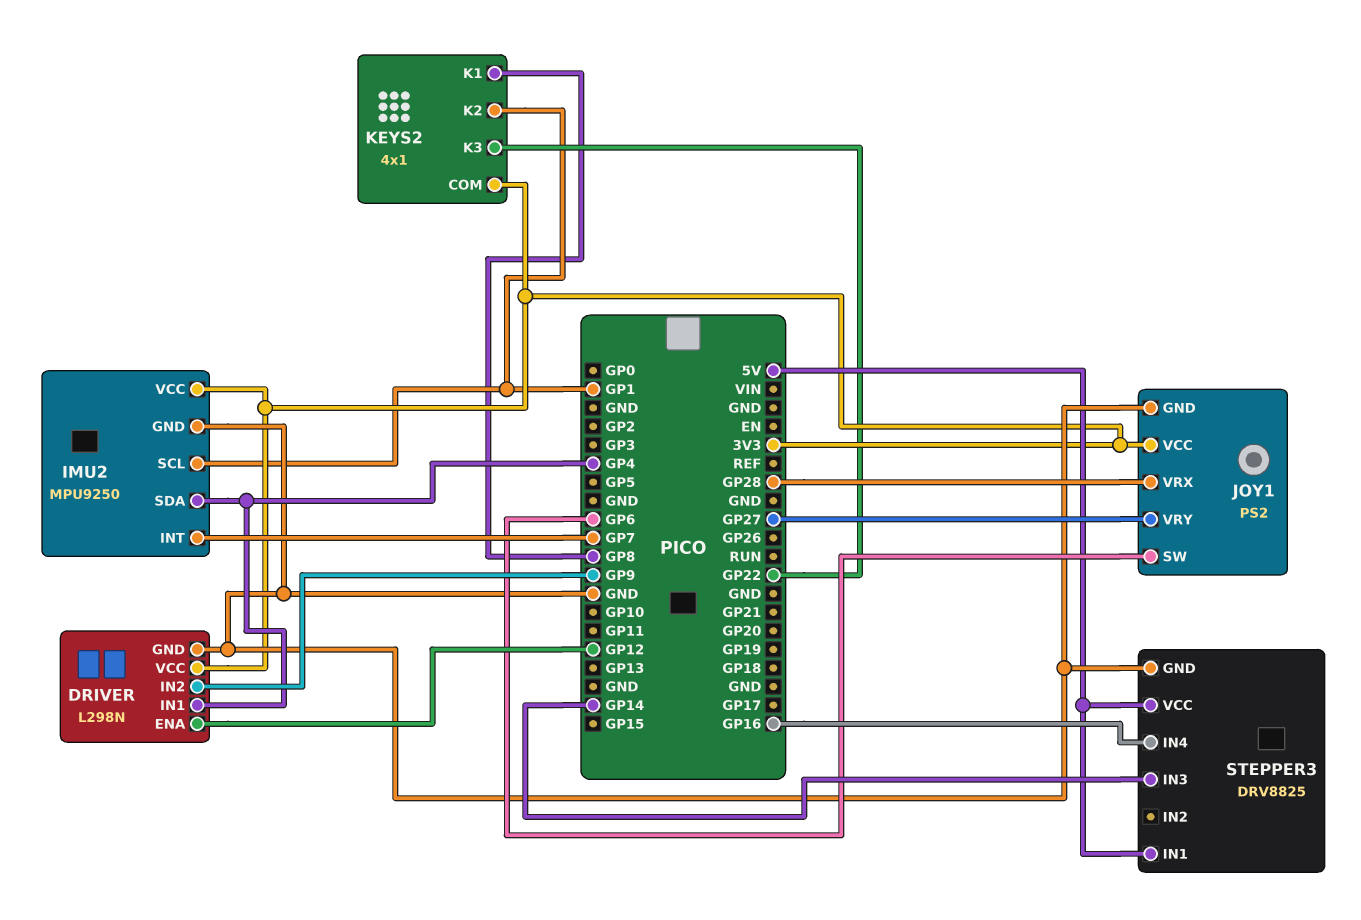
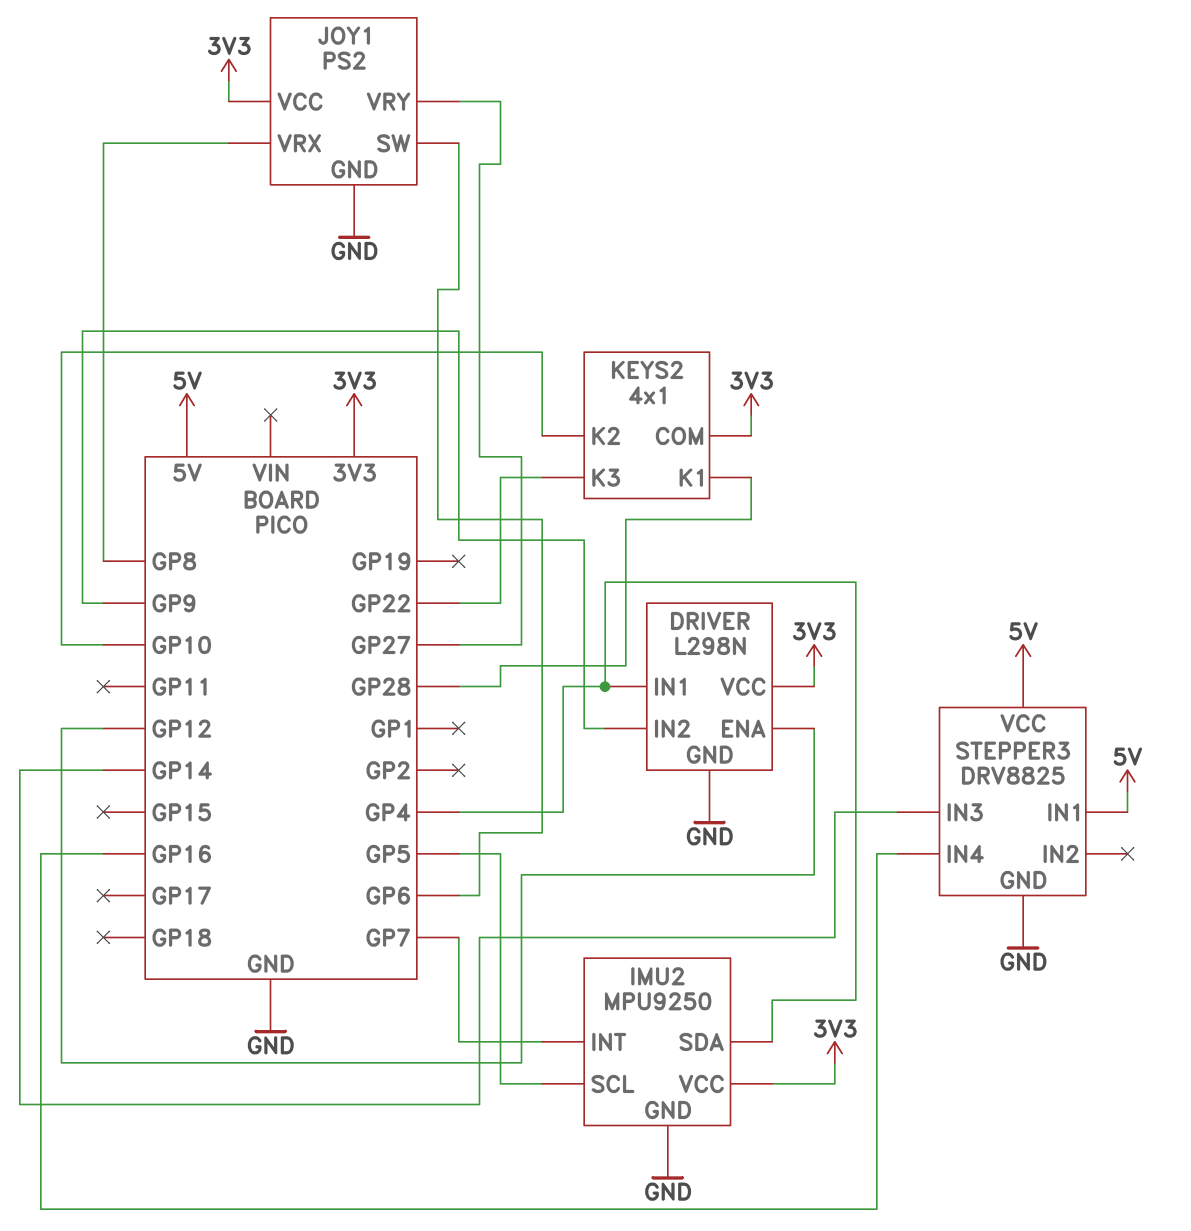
IMU2 pin SCL: GP1 -> GP5
JOY1 pin VRX: GP28 -> GP8
KEYS2 pin K1: GP8 -> GP28
KEYS2 pin K2: GP1 -> GP10

